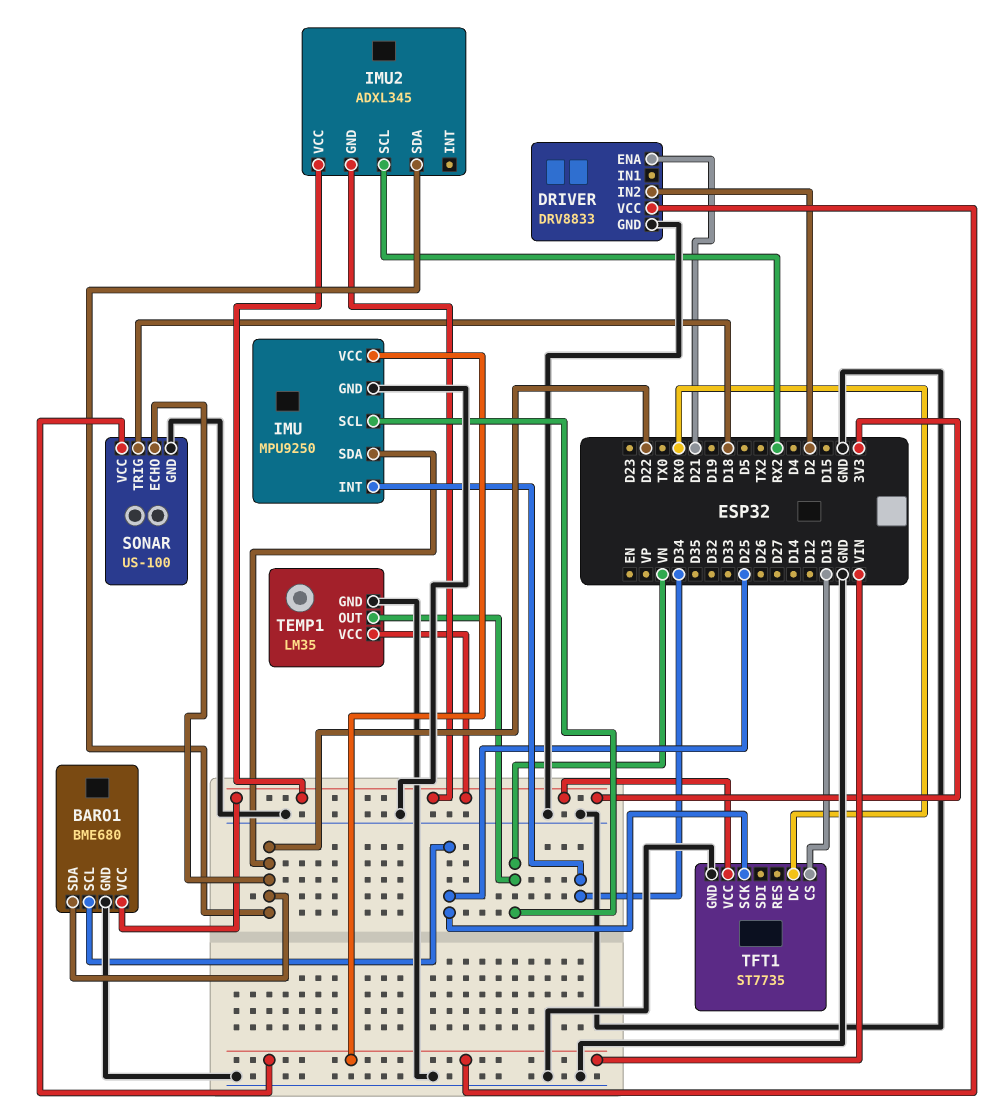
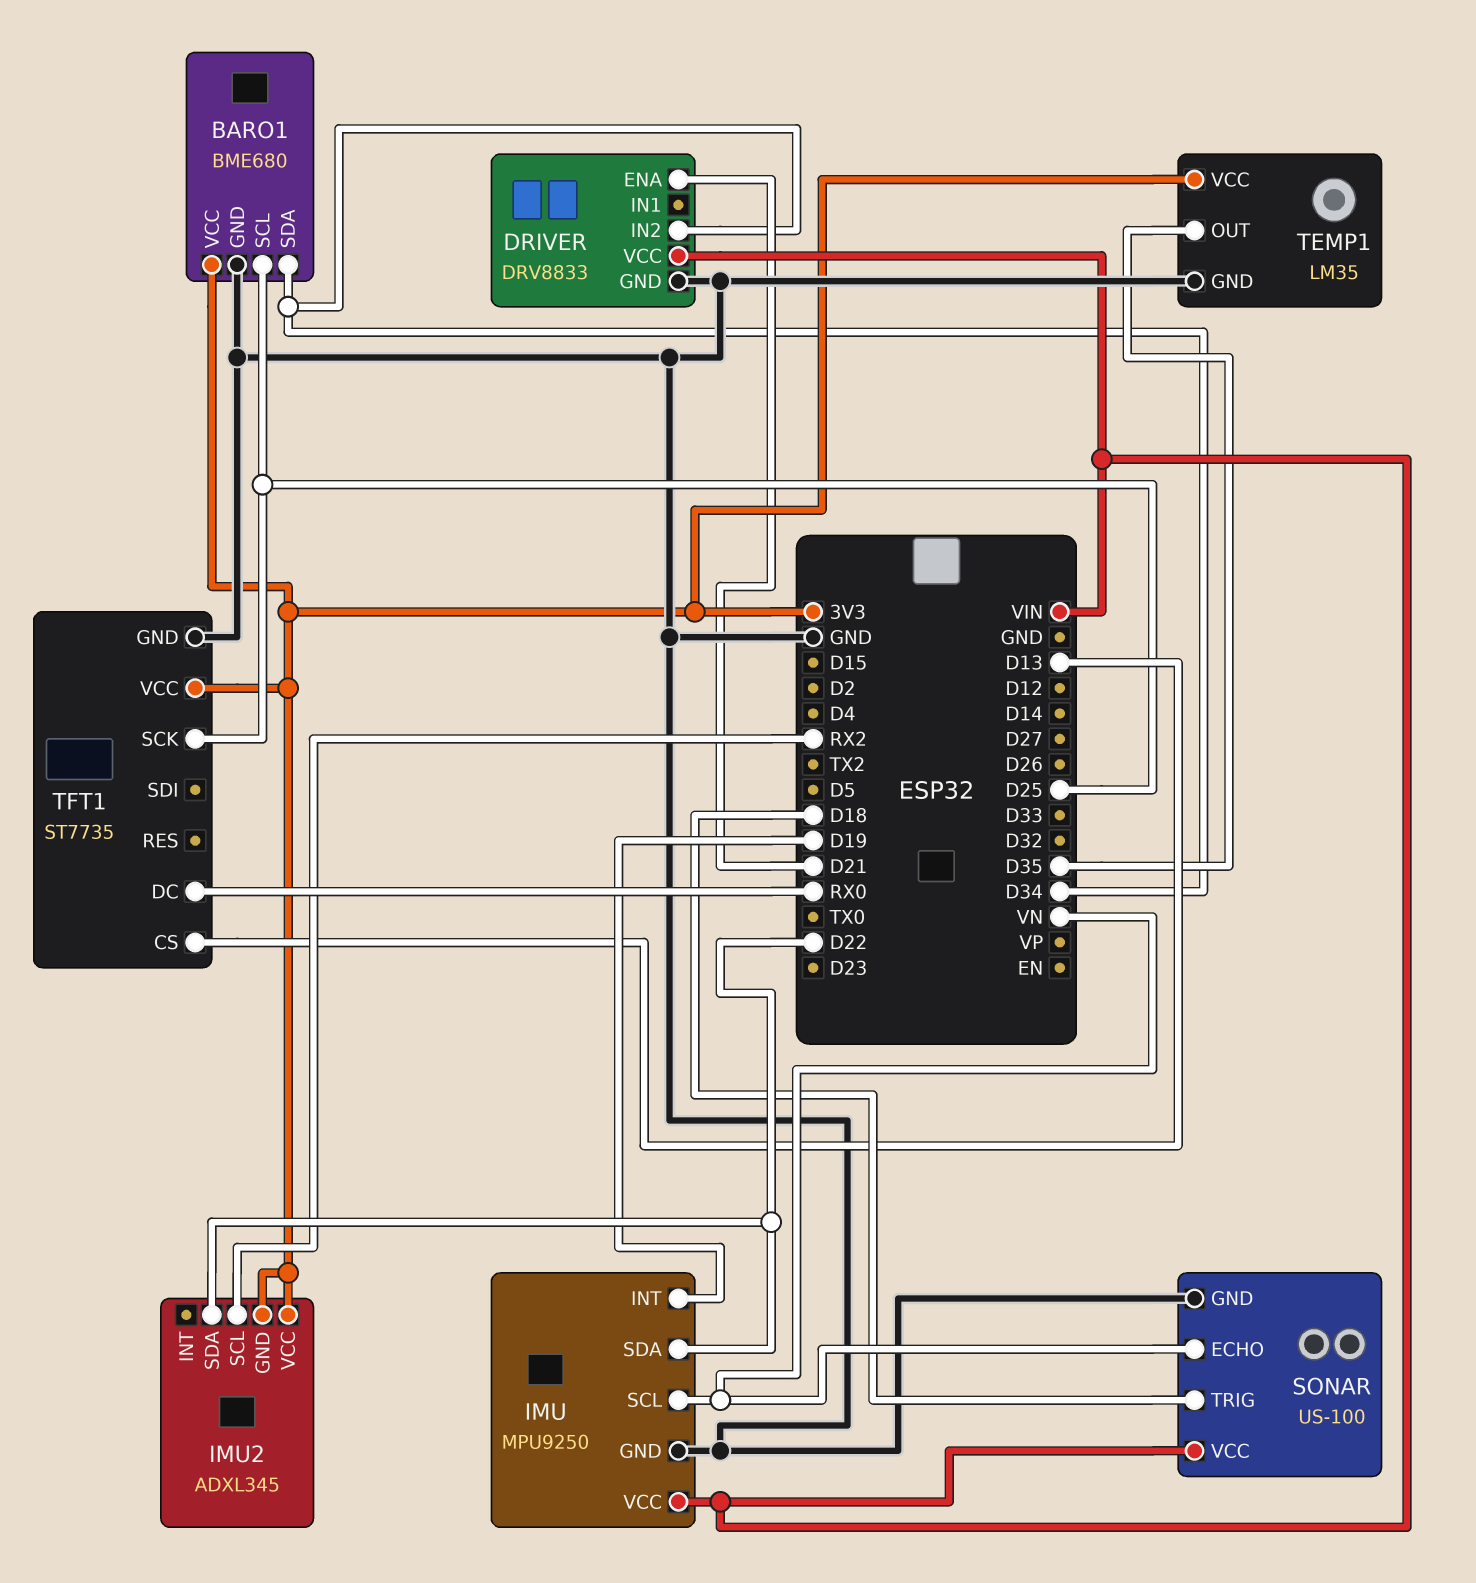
BARO1 pin SDA: D22 -> D34
DRIVER pin IN2: D2 -> D34
IMU pin INT: D34 -> D19
SONAR pin ECHO: D22 -> VN
TEMP1 pin OUT: VN -> D35

